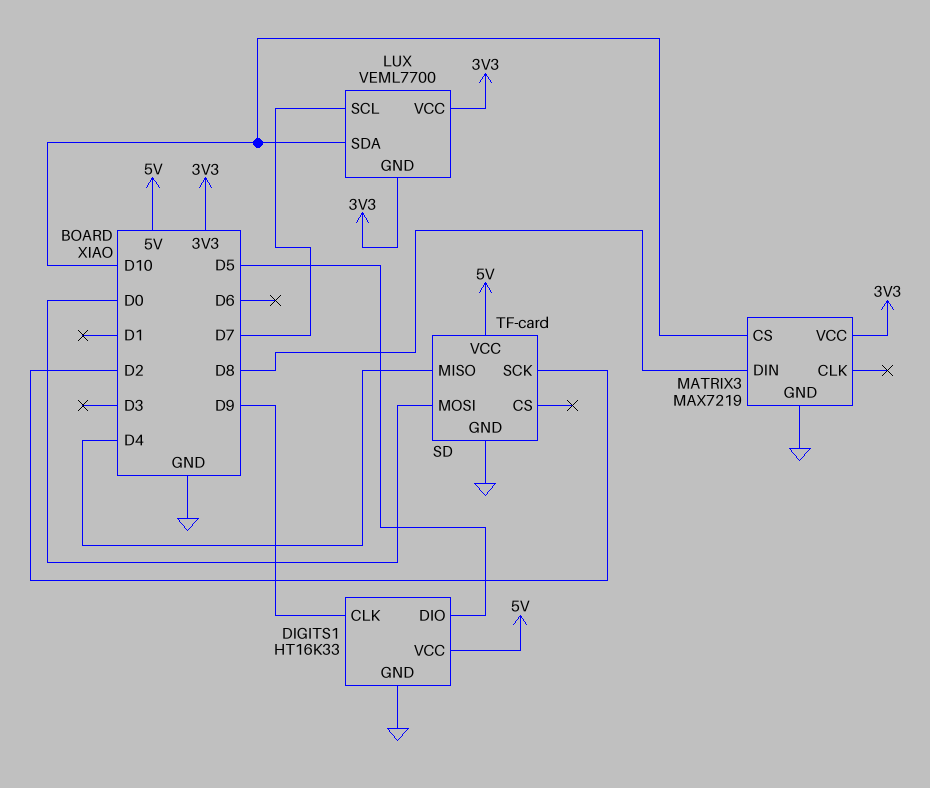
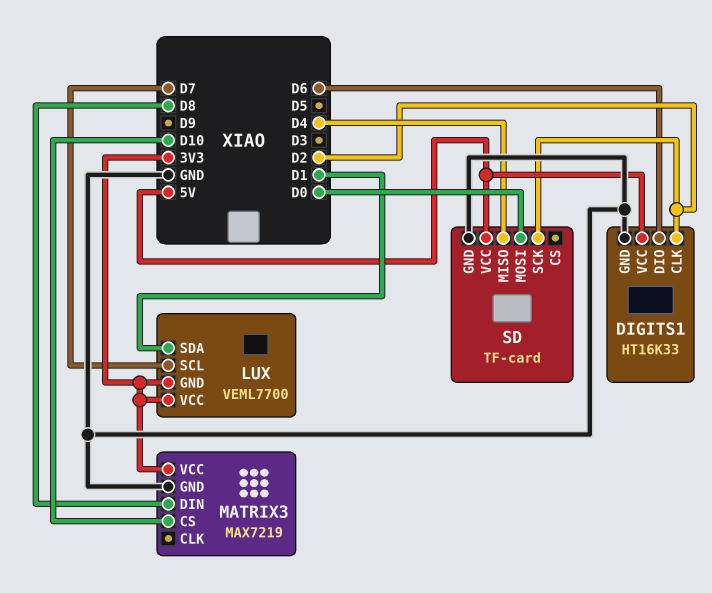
DIGITS1 pin CLK: D9 -> D2
DIGITS1 pin DIO: D5 -> D6
LUX pin SDA: D10 -> D1

